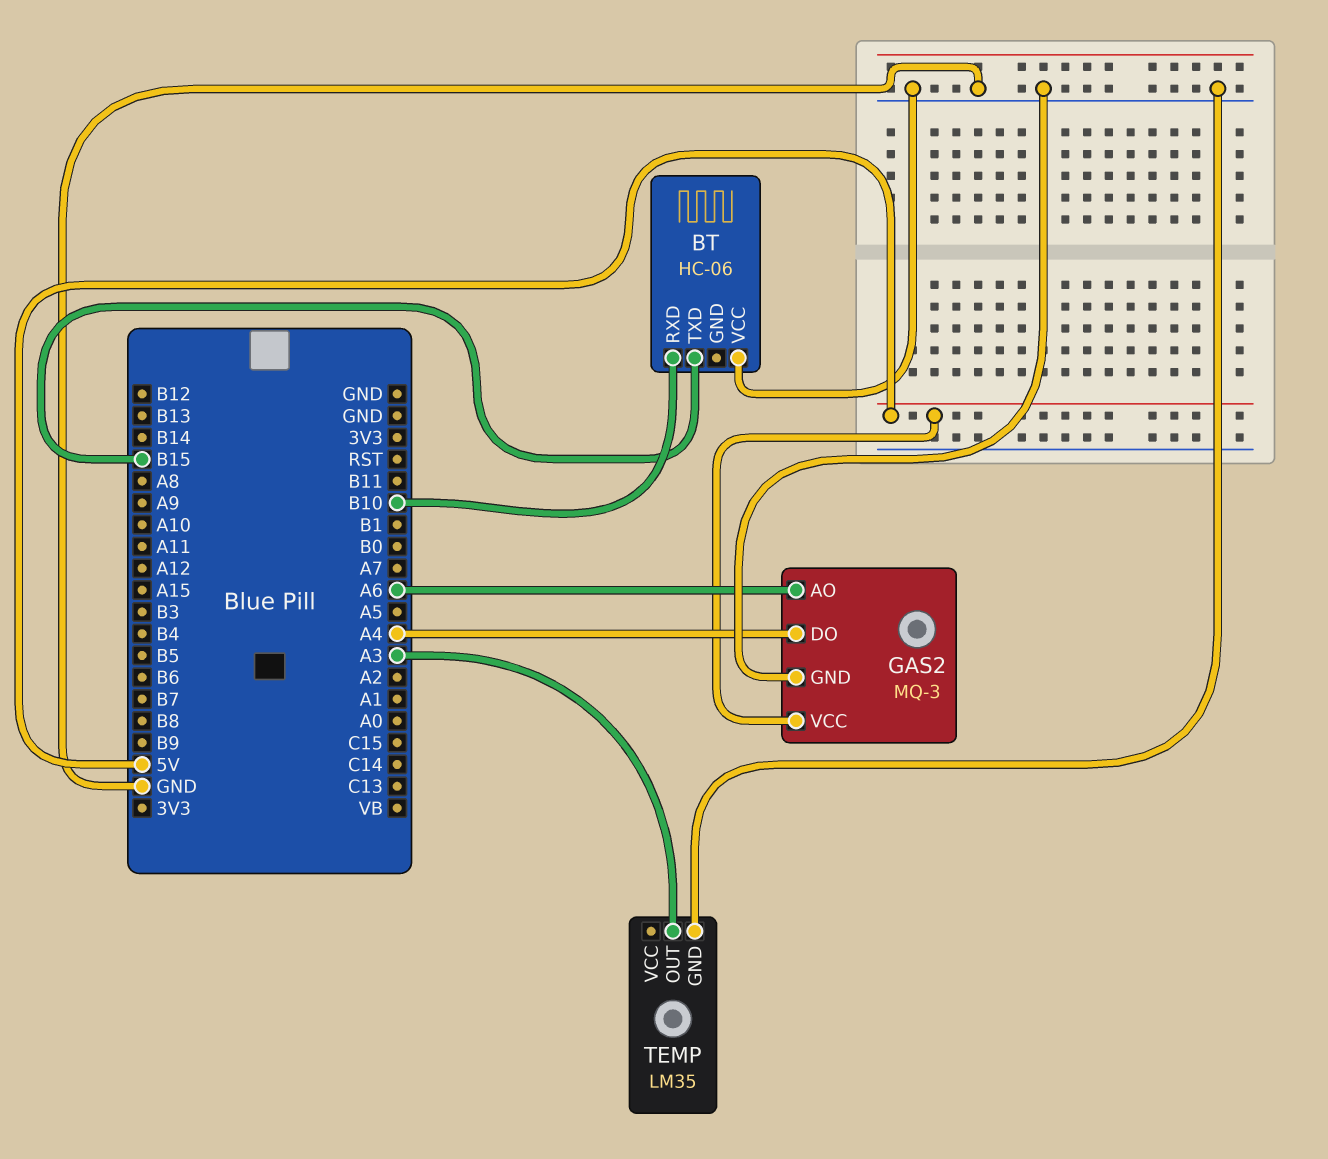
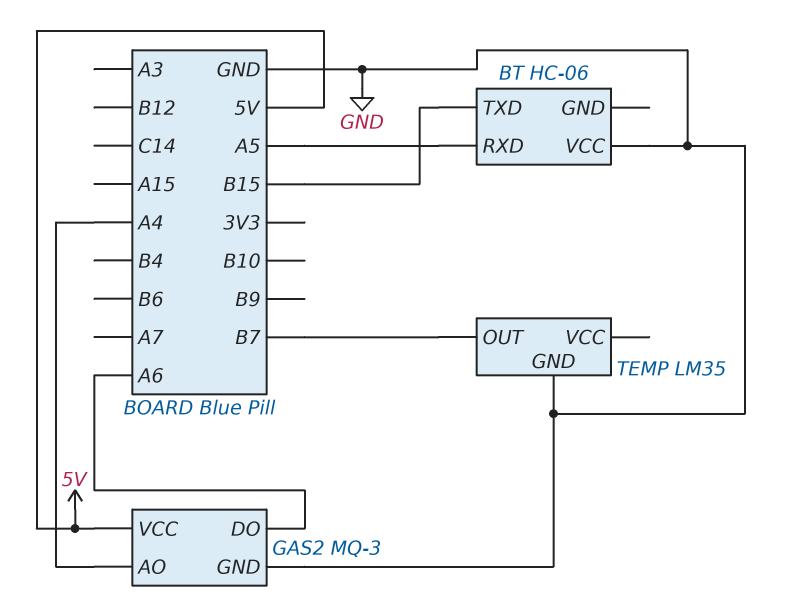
BT pin RXD: B10 -> A5
GAS2 pin AO: A6 -> A4
GAS2 pin DO: A4 -> A6
TEMP pin OUT: A3 -> B7

